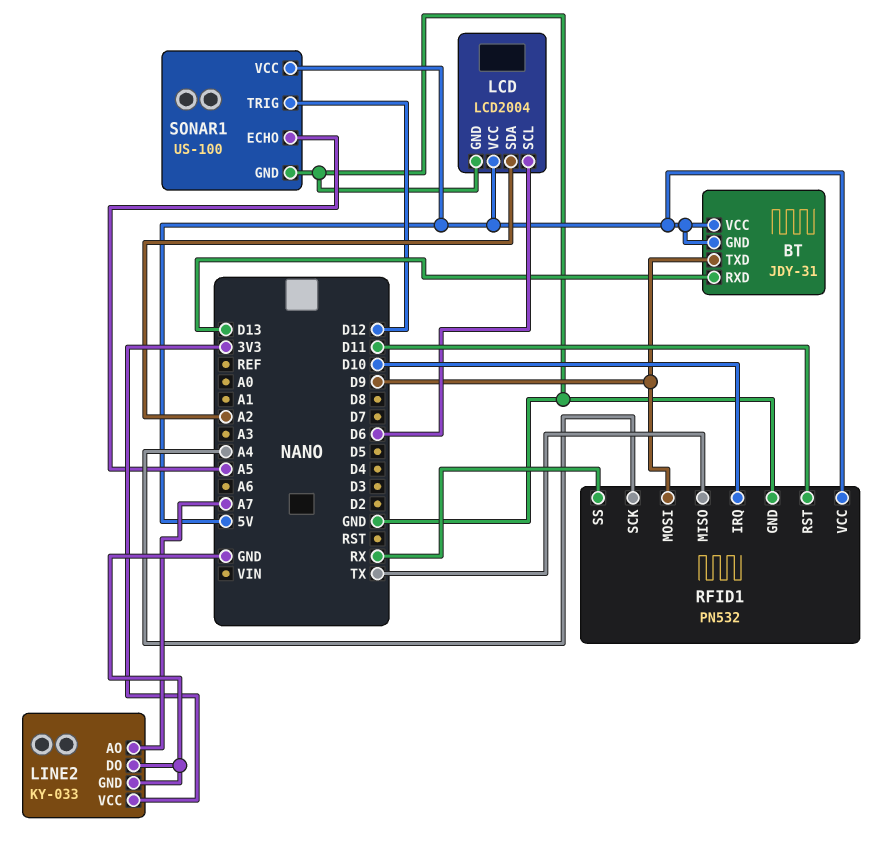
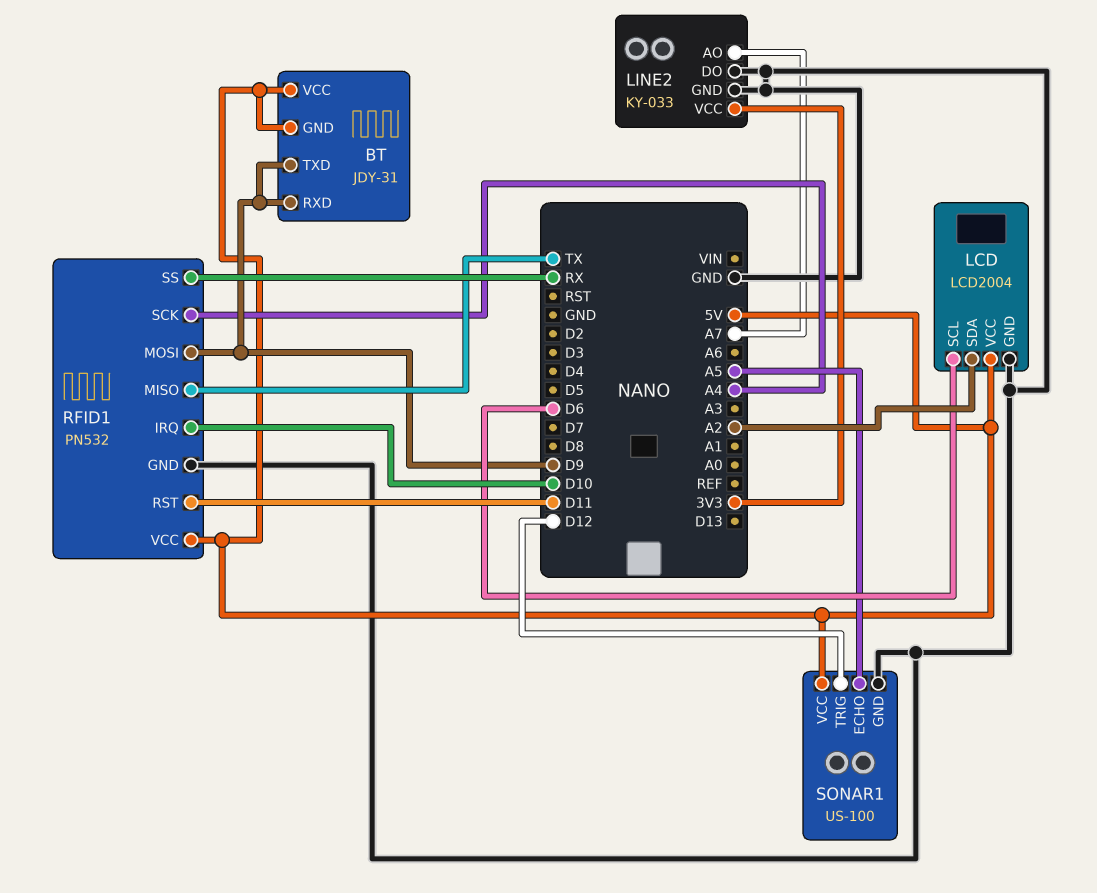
BT pin RXD: D13 -> D9

